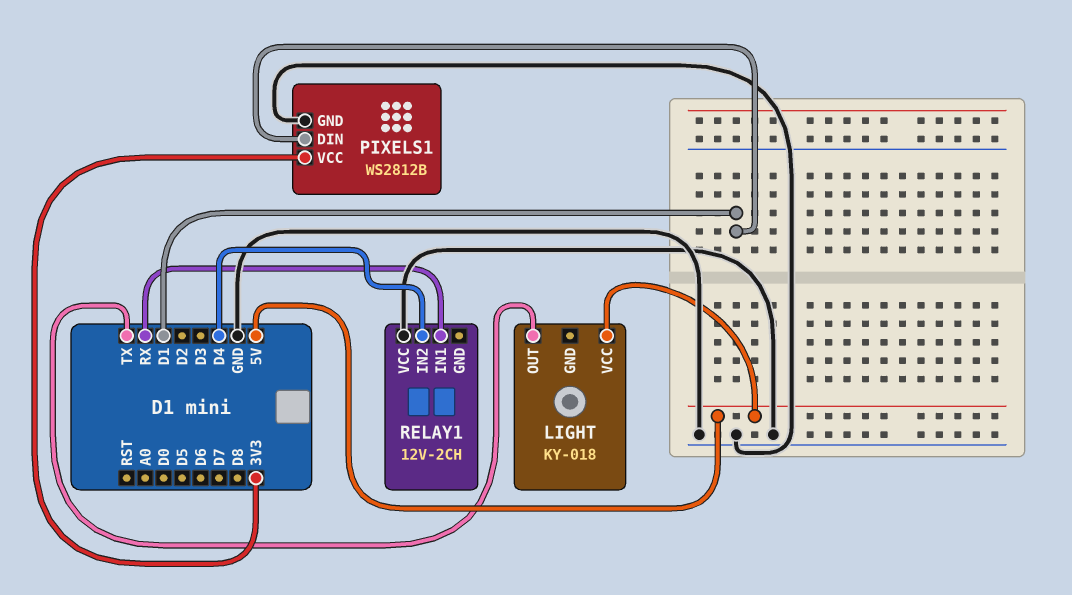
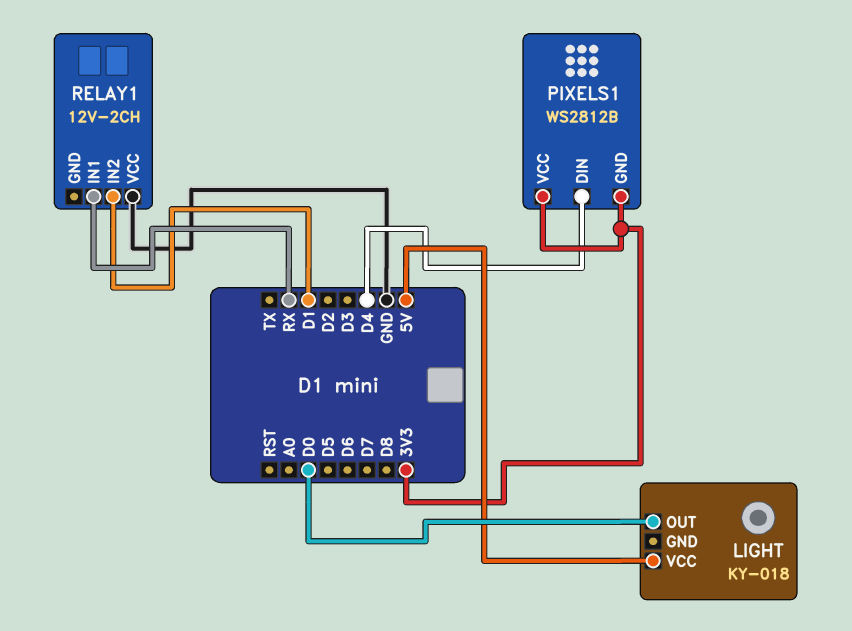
LIGHT pin OUT: TX -> D0
PIXELS1 pin DIN: D1 -> D4
PIXELS1 pin GND: GND -> 3V3
RELAY1 pin IN2: D4 -> D1

